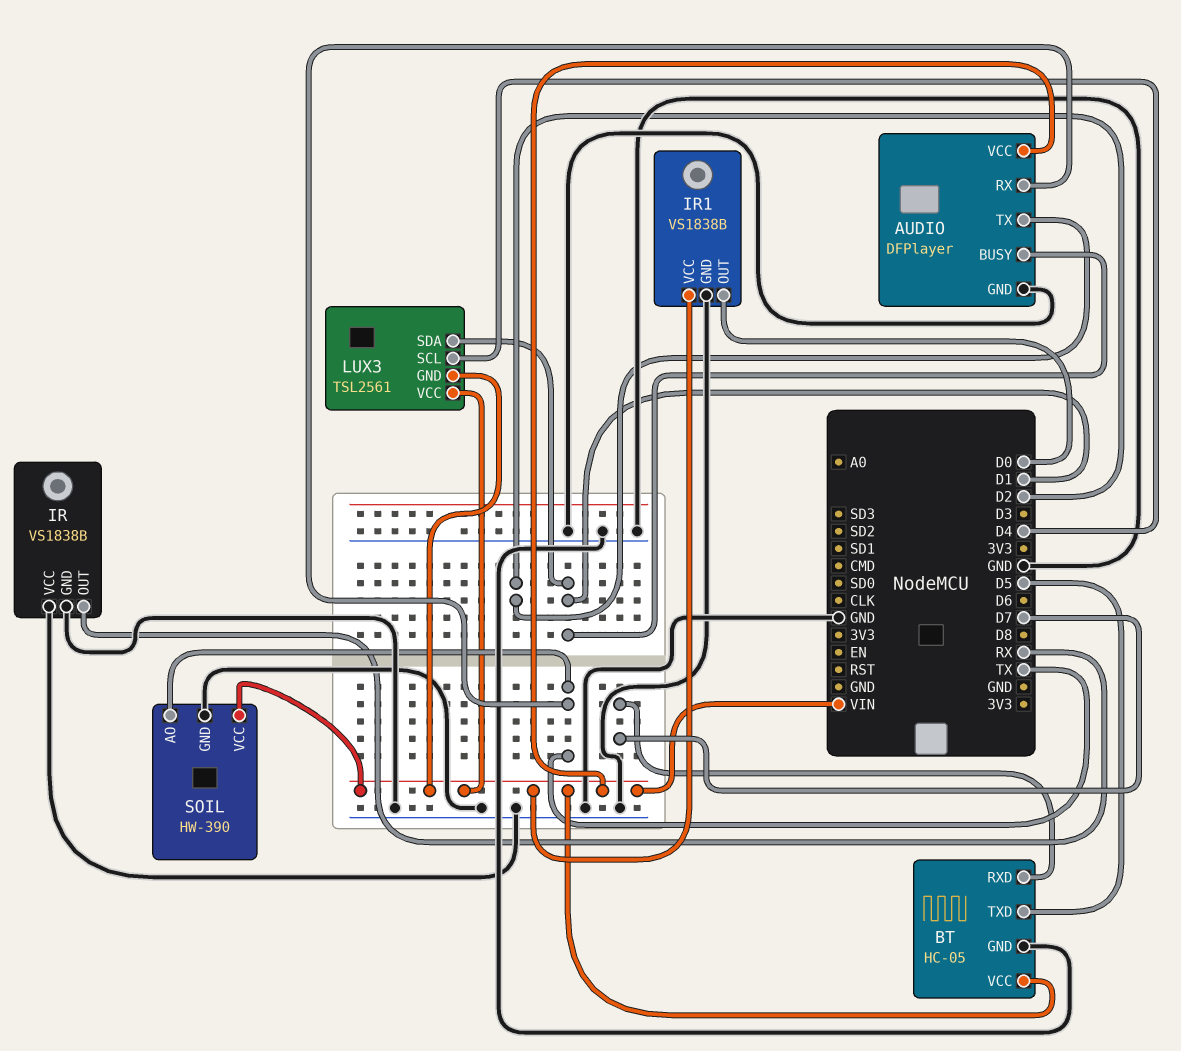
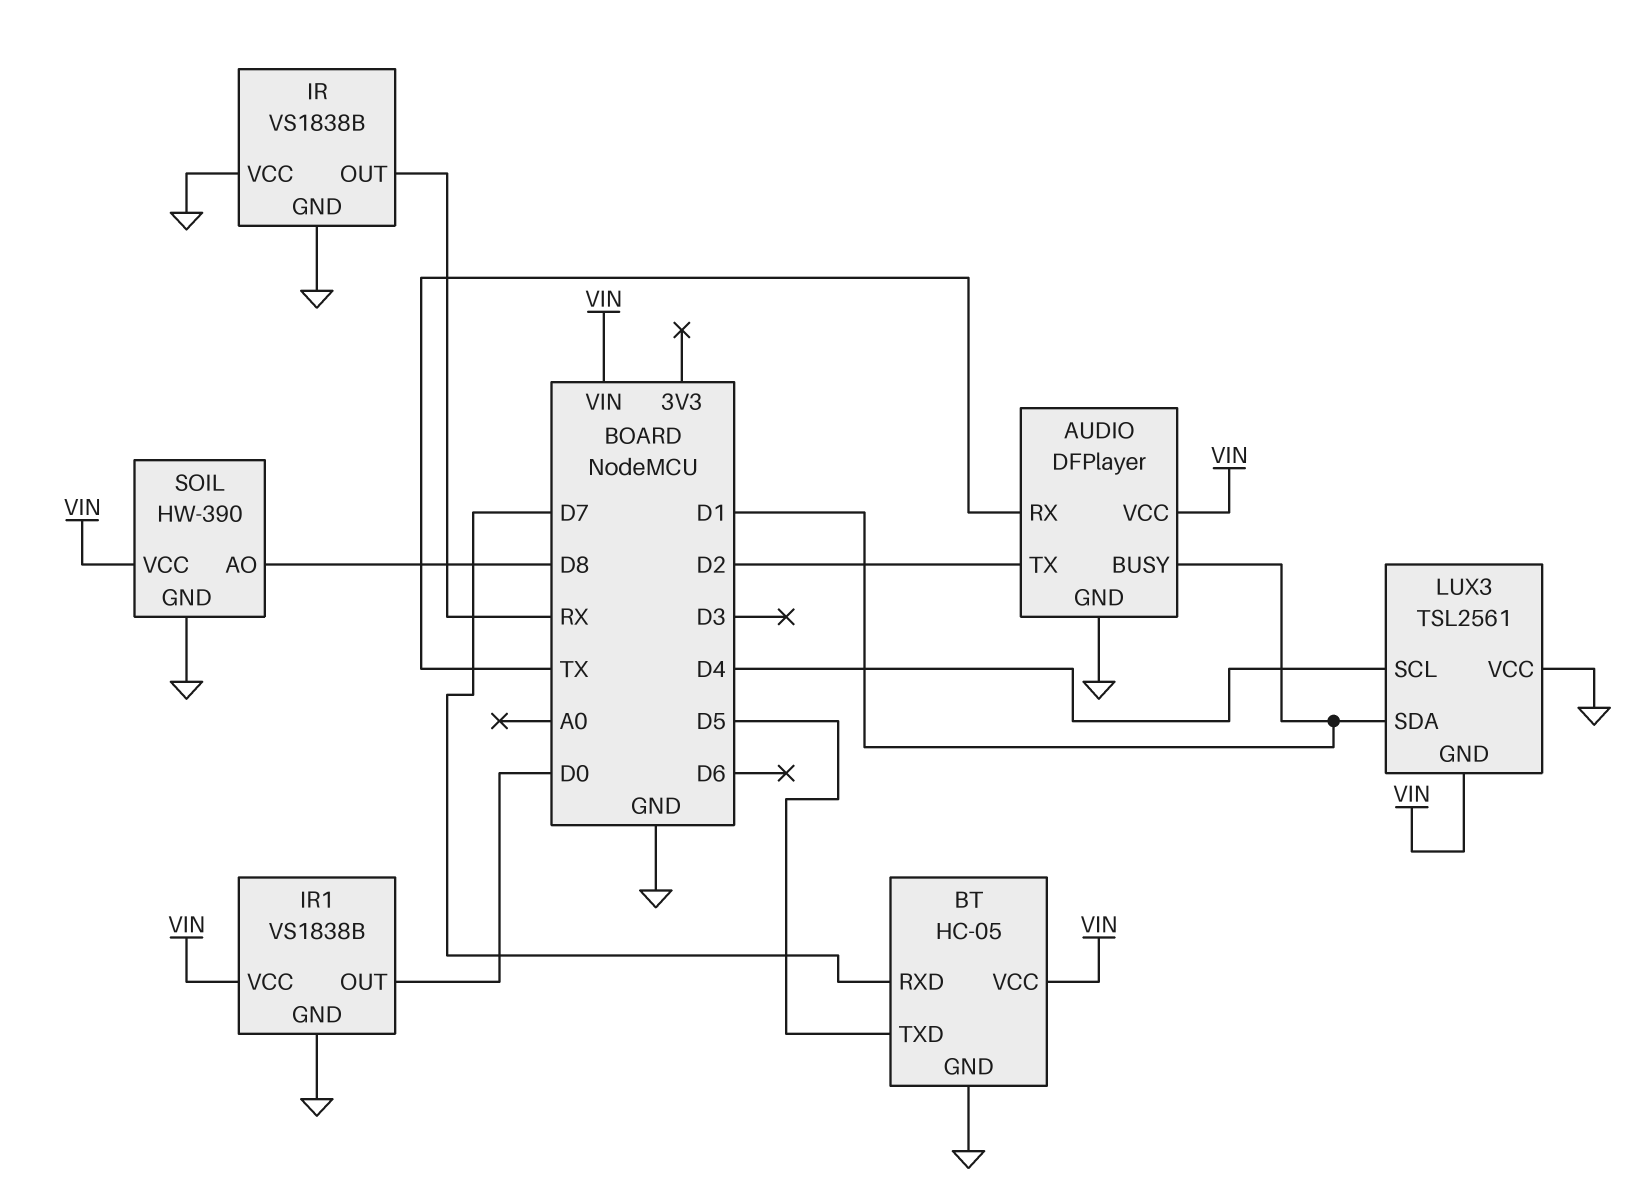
LUX3 pin VCC: VIN -> GND
SOIL pin AO: TX -> D8

